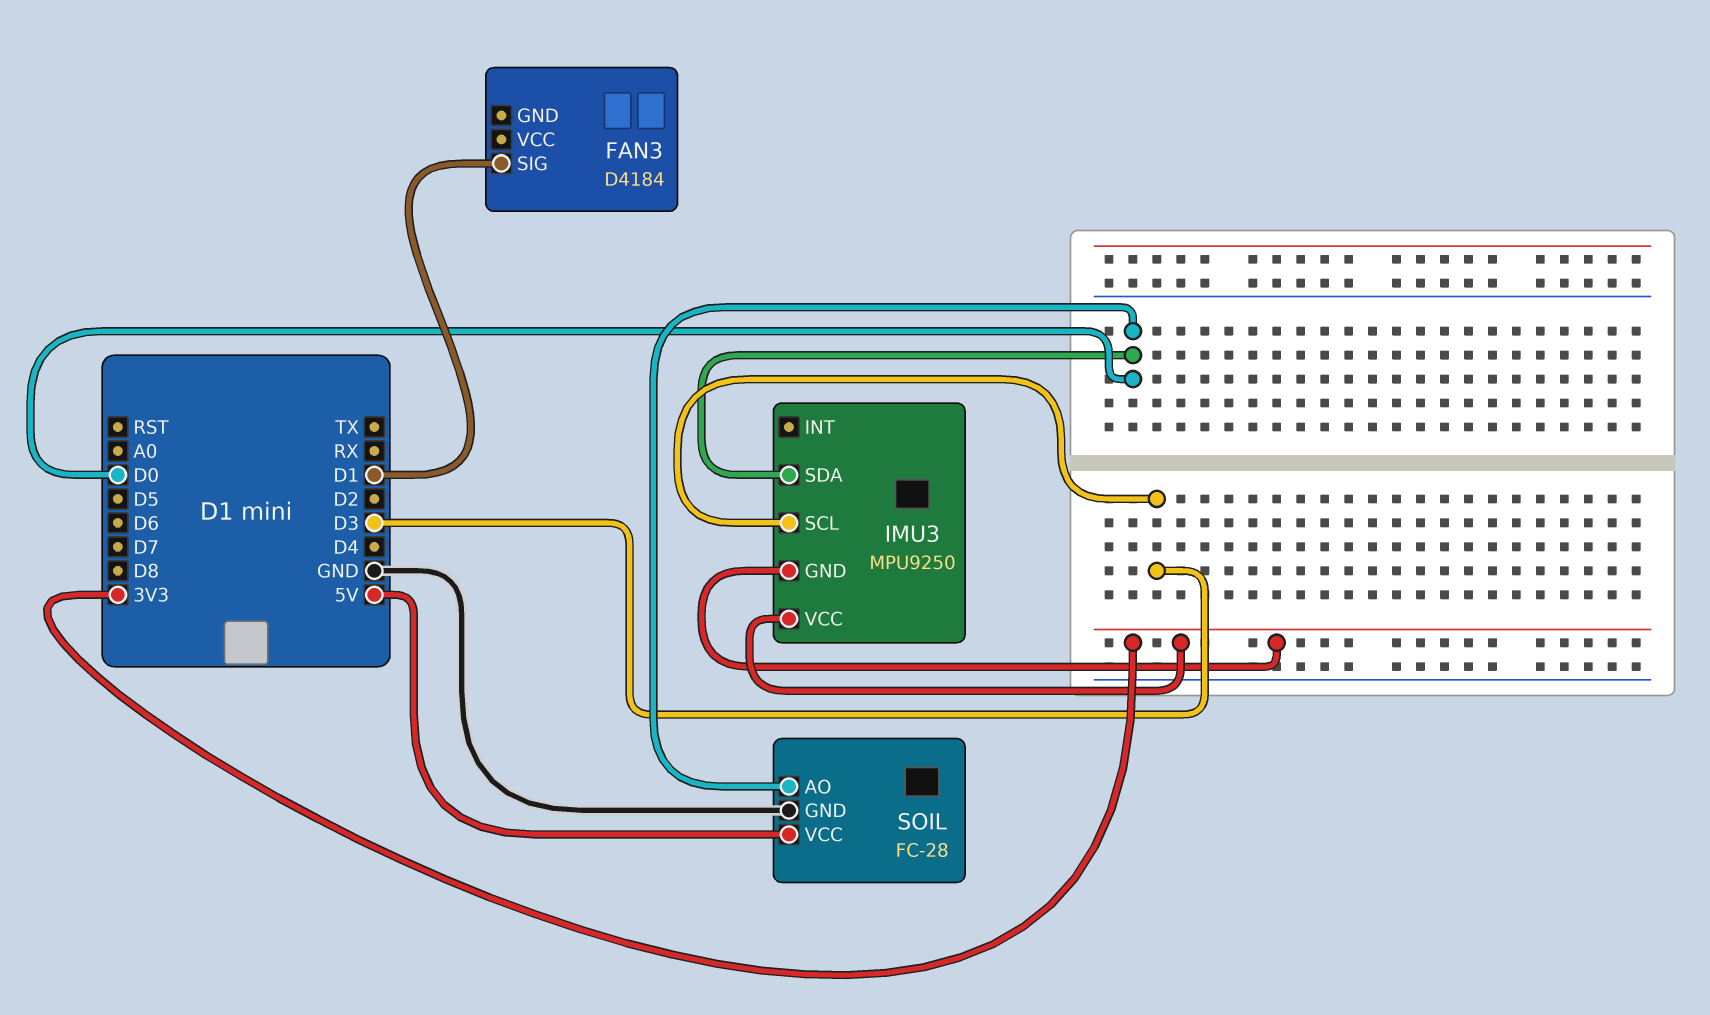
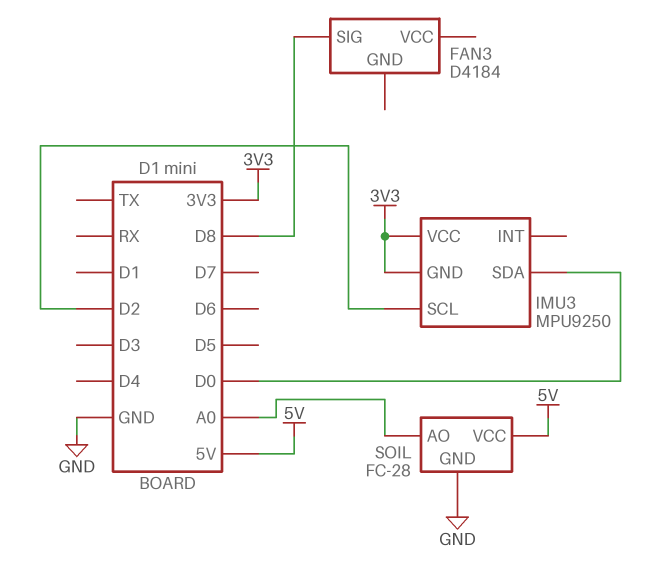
FAN3 pin SIG: D1 -> D8
IMU3 pin SCL: D3 -> D2
SOIL pin AO: D0 -> A0

